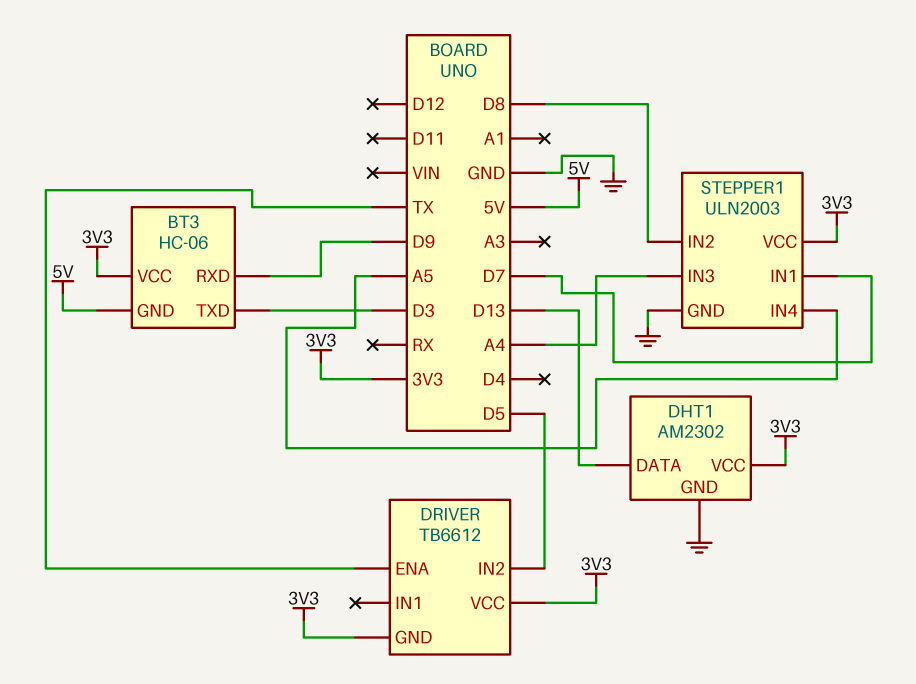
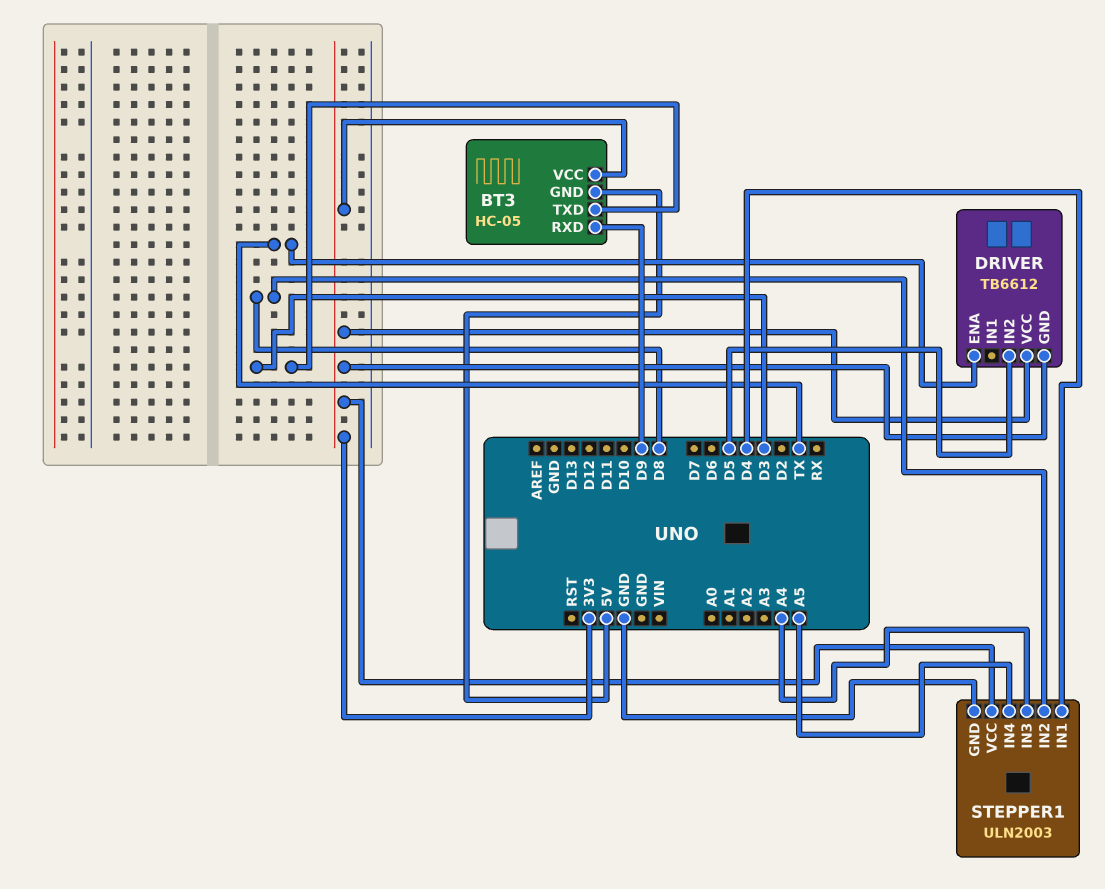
BT3: HC-06 -> HC-05
DHT1: AM2302 -> none
DHT1 pin DATA: D13 -> none
DHT1 pin GND: GND -> none
DHT1 pin VCC: 3V3 -> none
STEPPER1 pin IN1: D7 -> D4

